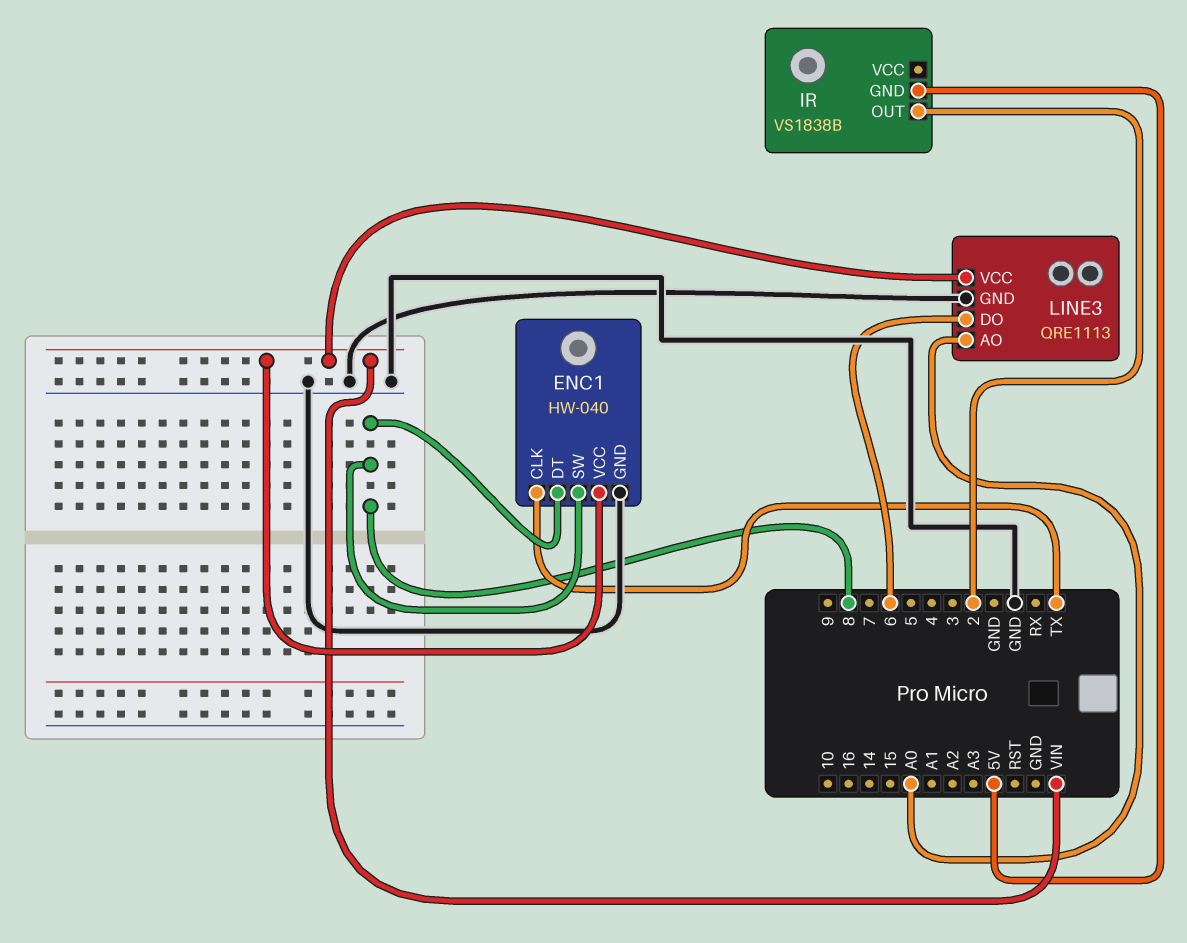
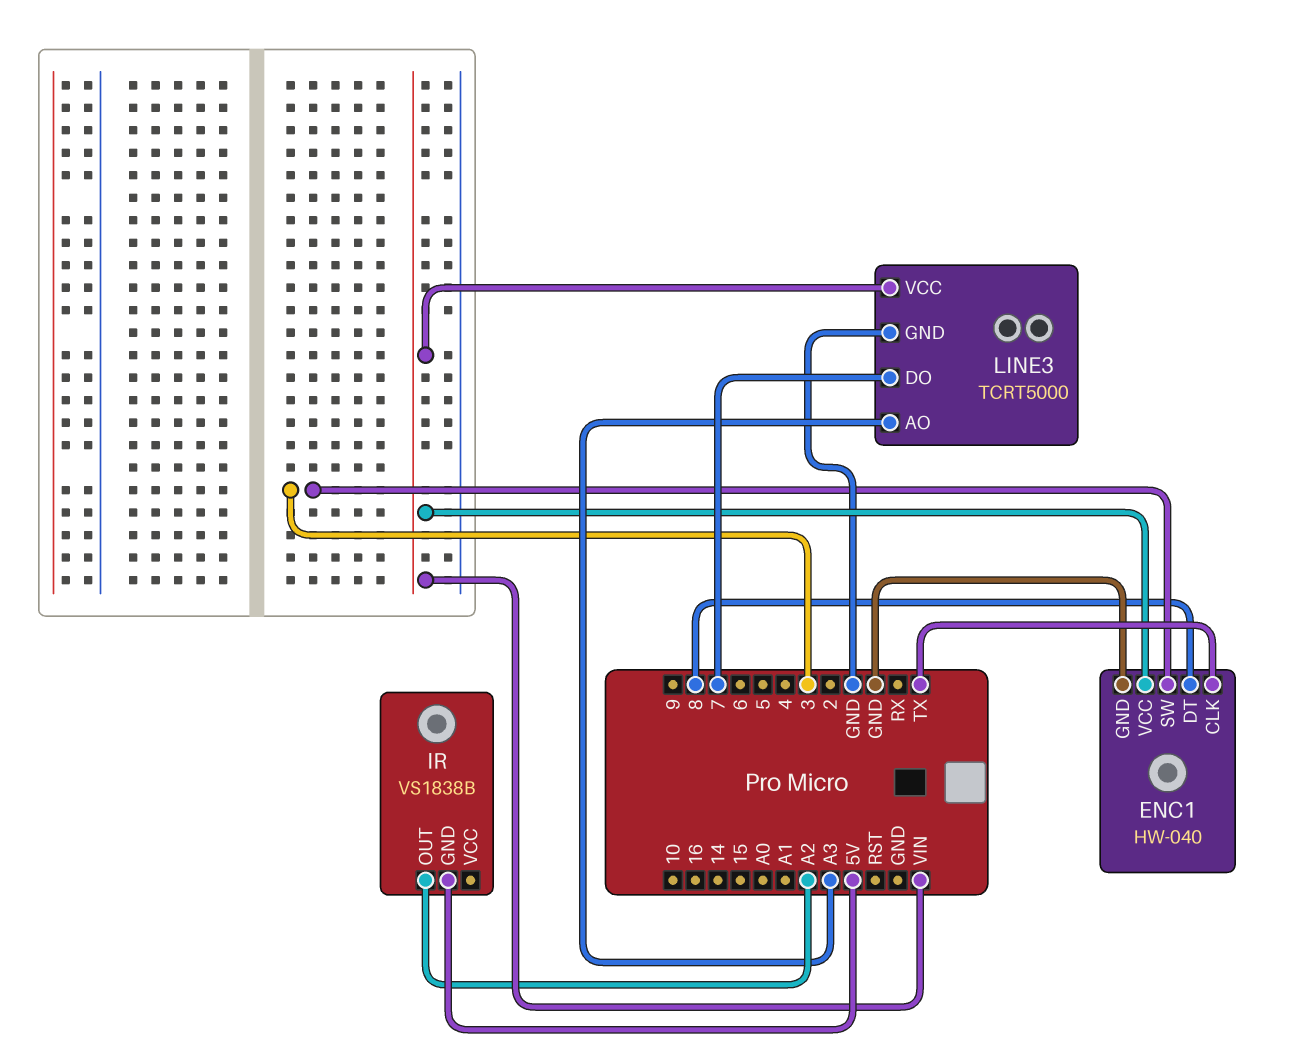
ENC1 pin SW: 8 -> 3
IR pin OUT: 2 -> A2
LINE3: QRE1113 -> TCRT5000
LINE3 pin AO: A0 -> A3
LINE3 pin DO: 6 -> 7

